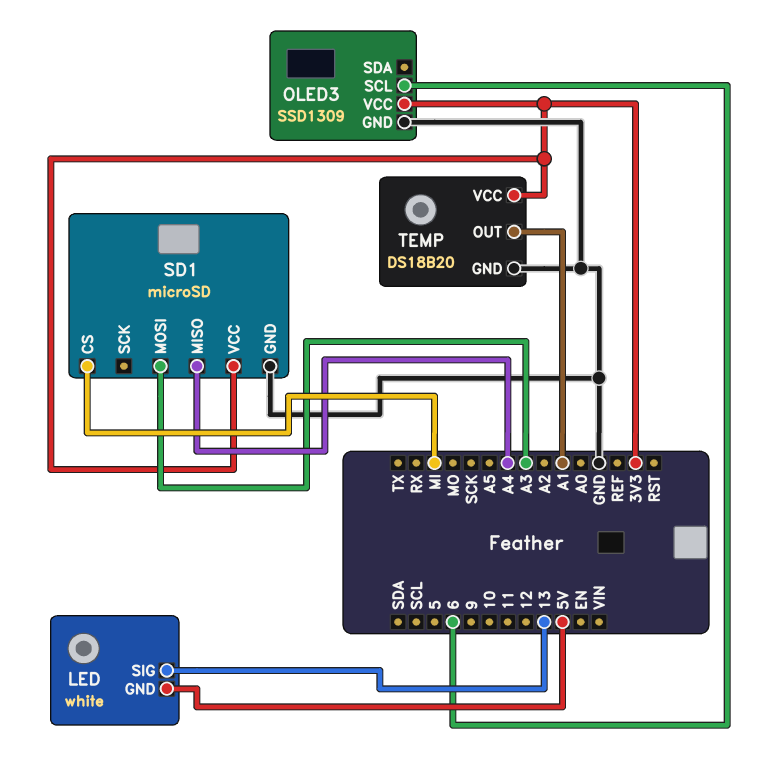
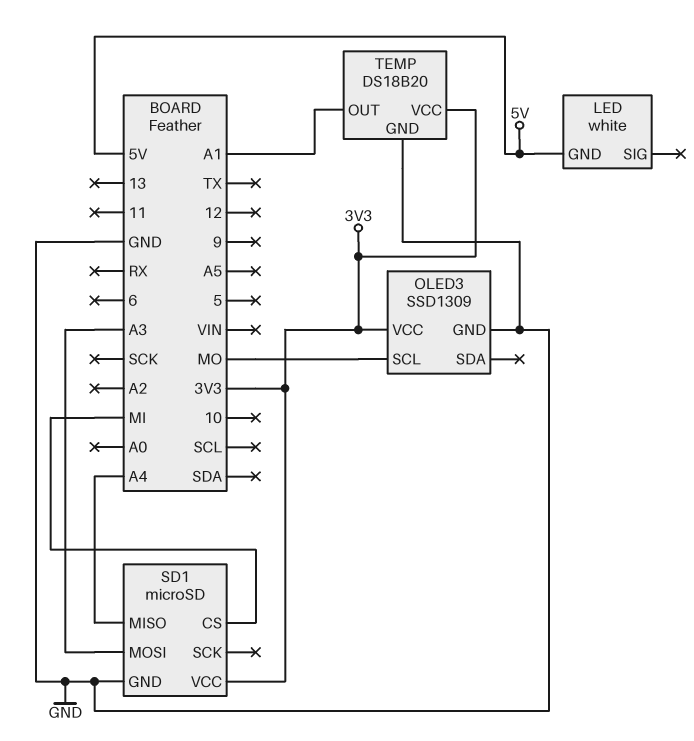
LED pin SIG: 13 -> none
OLED3 pin SCL: 6 -> MO

